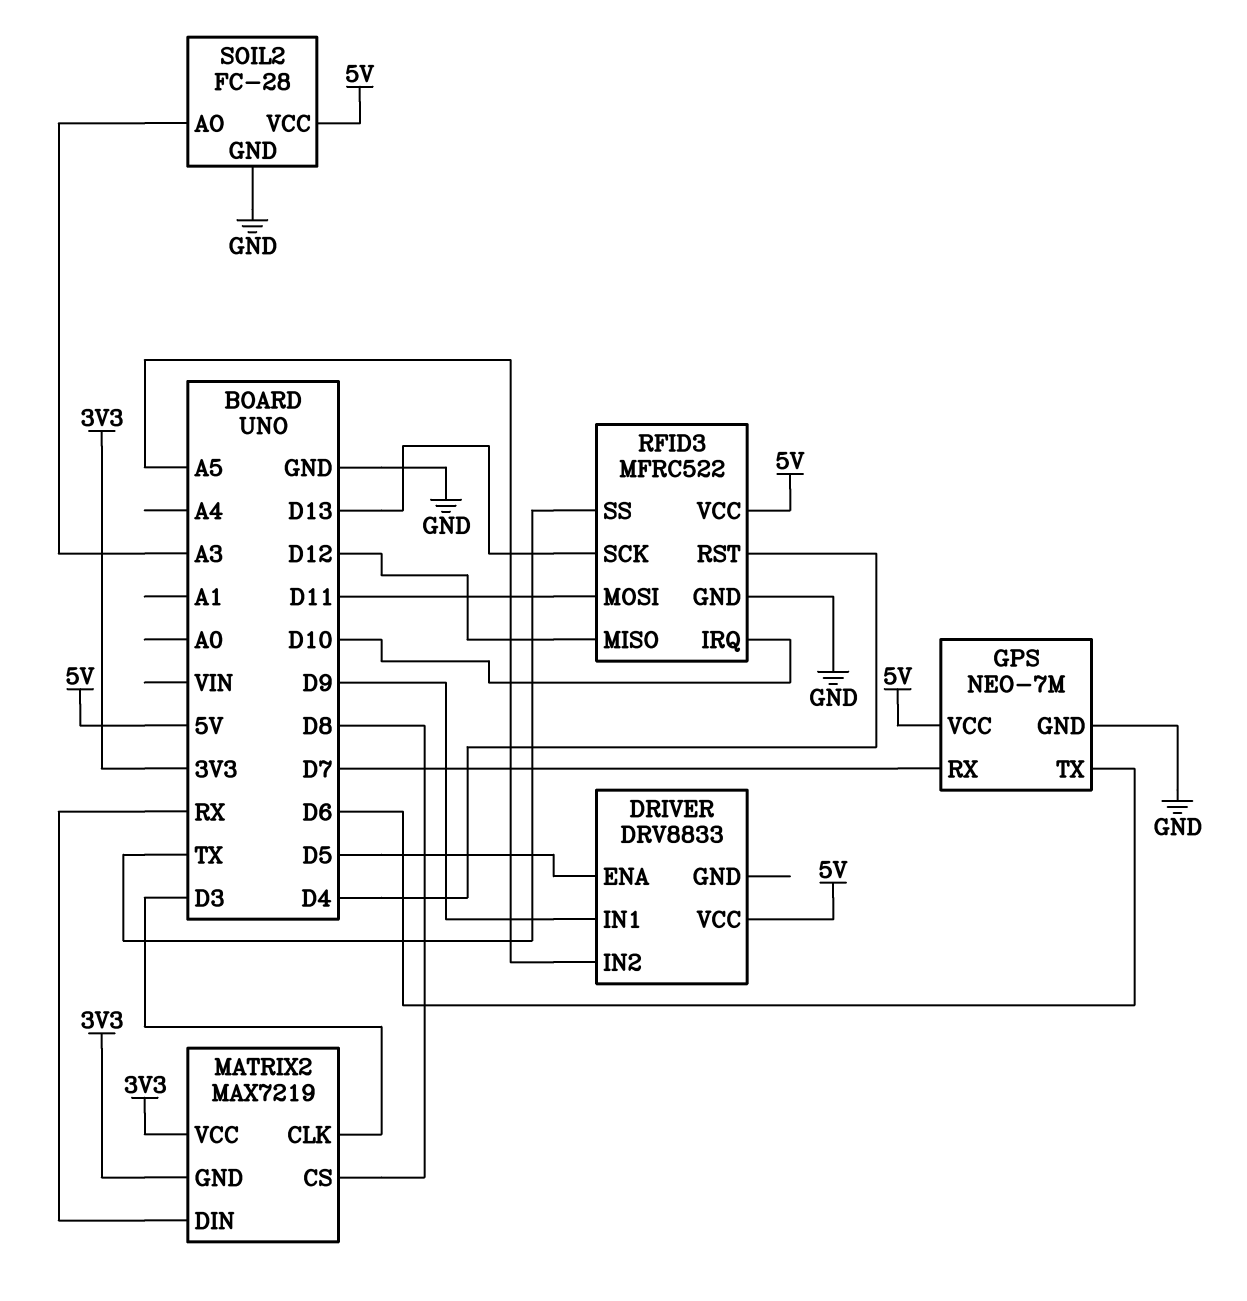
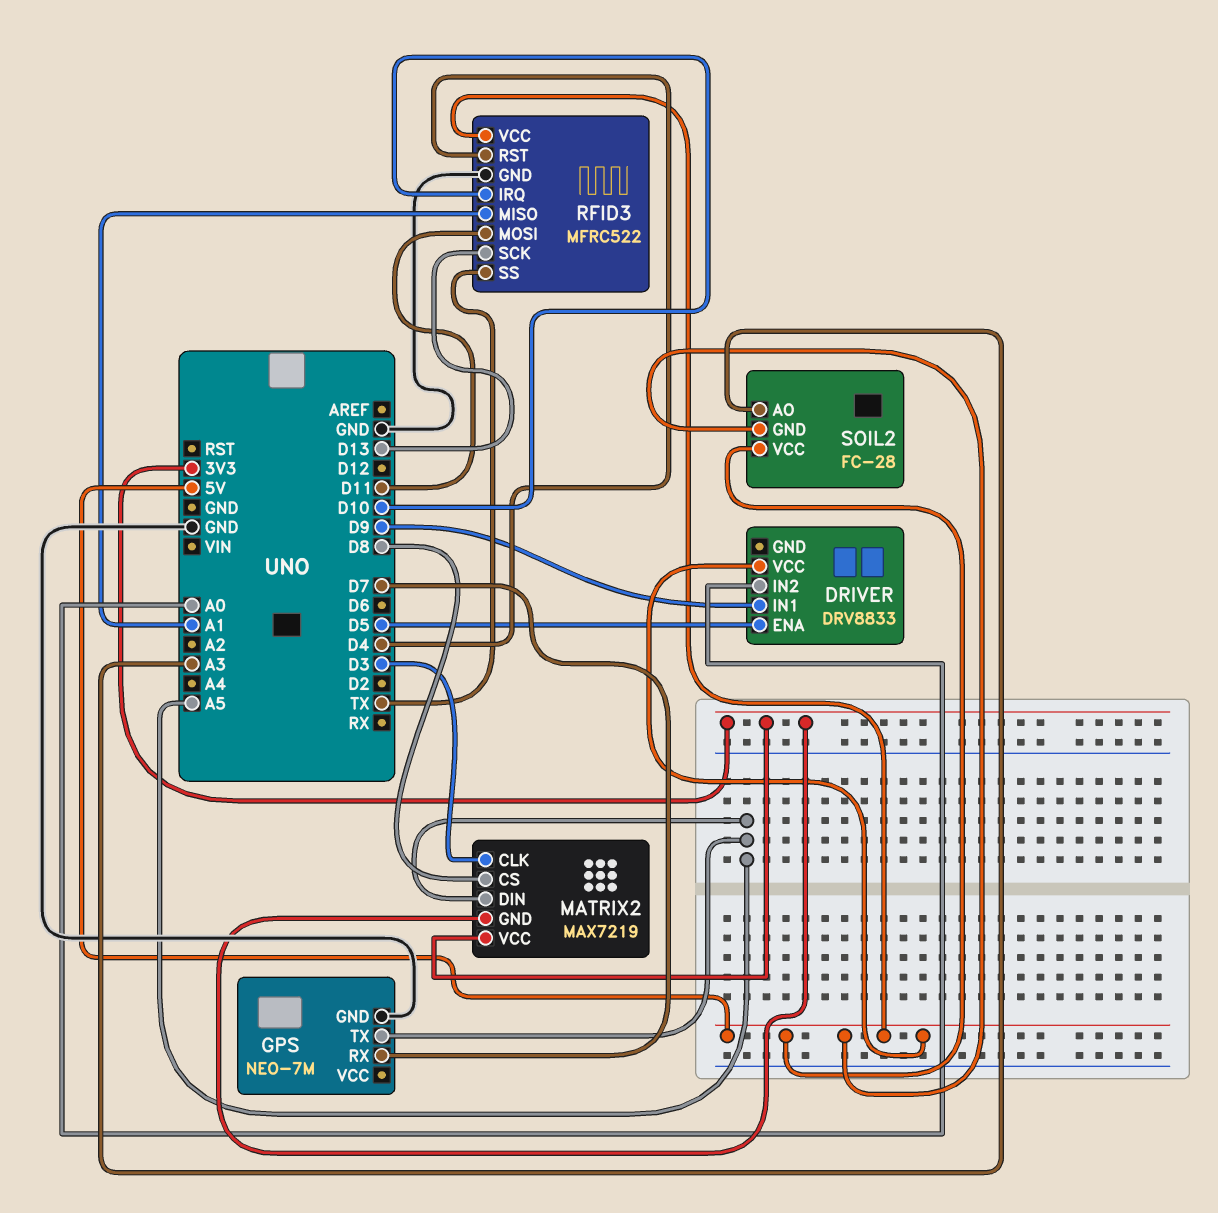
DRIVER pin IN2: A5 -> A0
GPS pin TX: D6 -> A5
GPS pin VCC: 5V -> none
MATRIX2 pin DIN: RX -> A5
RFID3 pin MISO: D12 -> A1
SOIL2 pin GND: GND -> 5V

